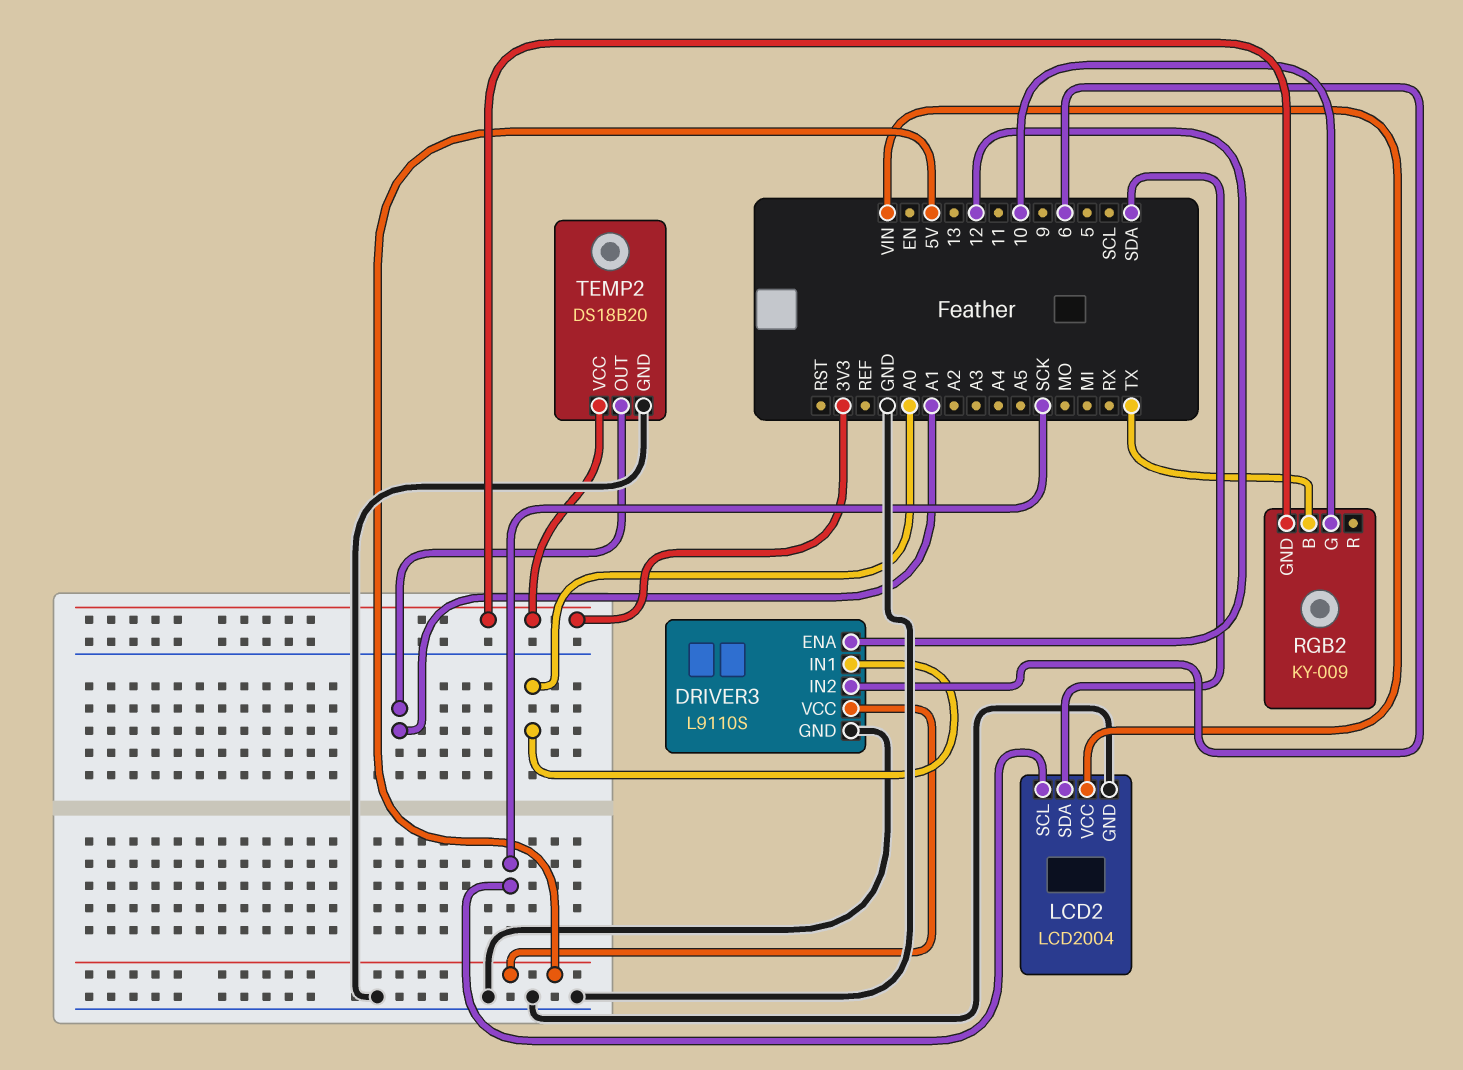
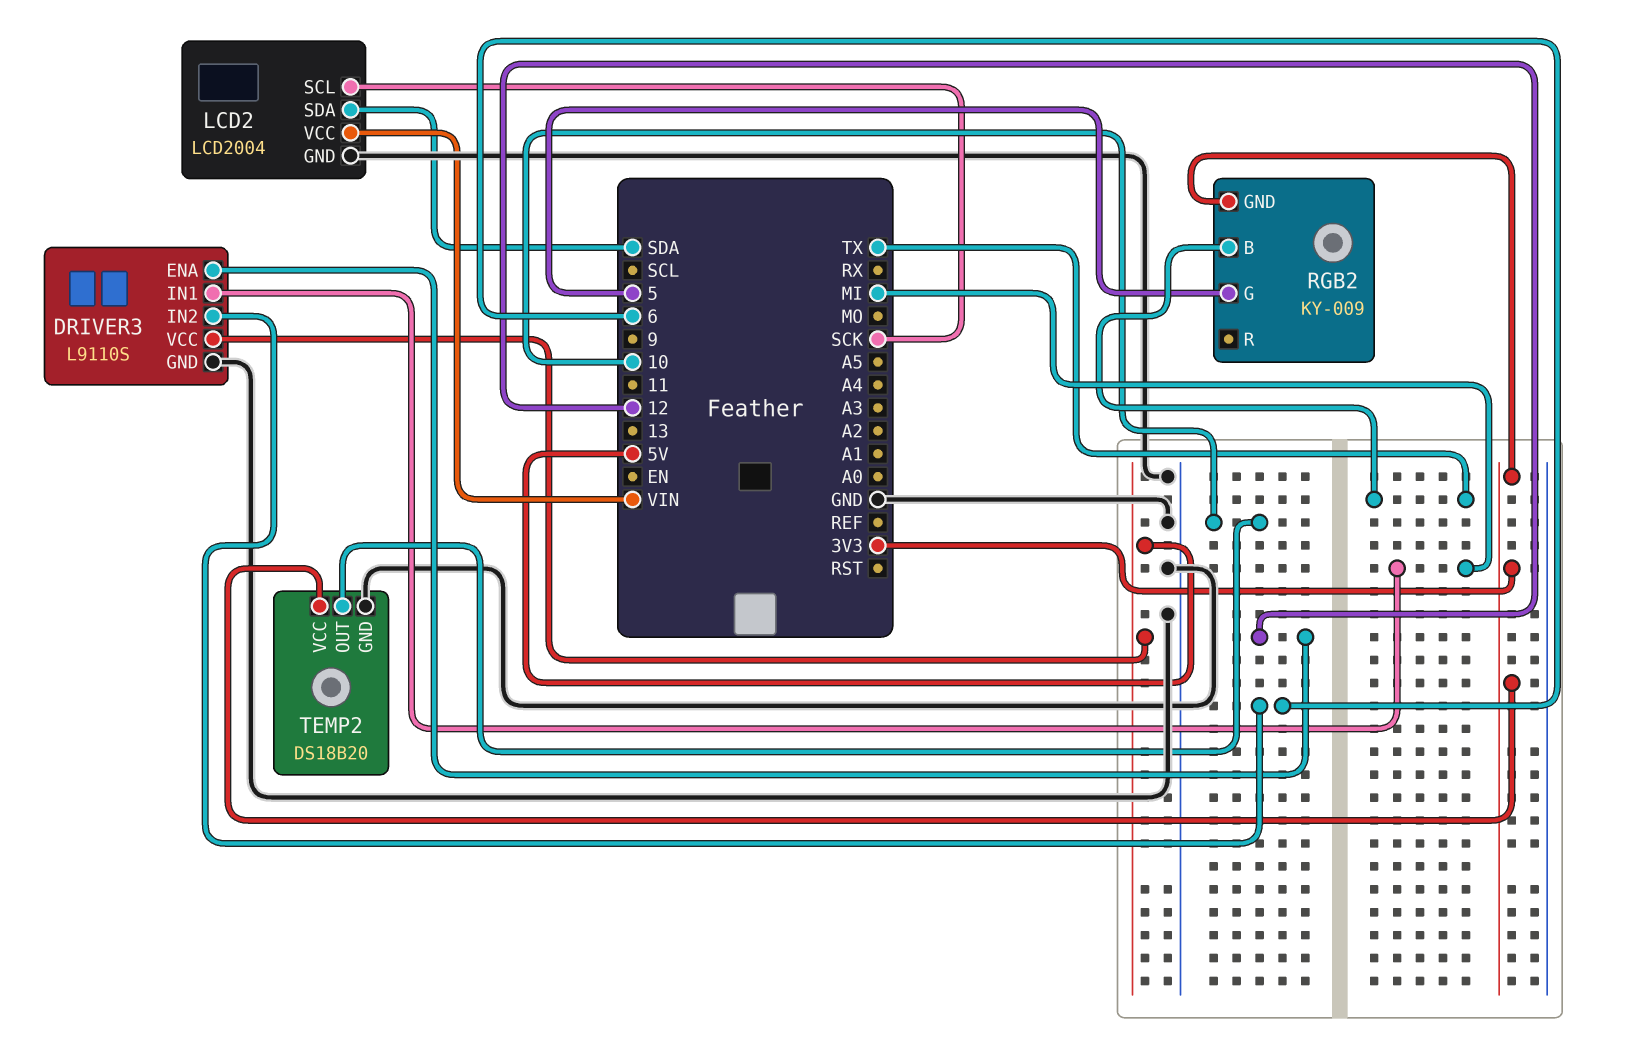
DRIVER3 pin IN1: A0 -> MI
RGB2 pin G: 10 -> 5
TEMP2 pin OUT: A1 -> 10

